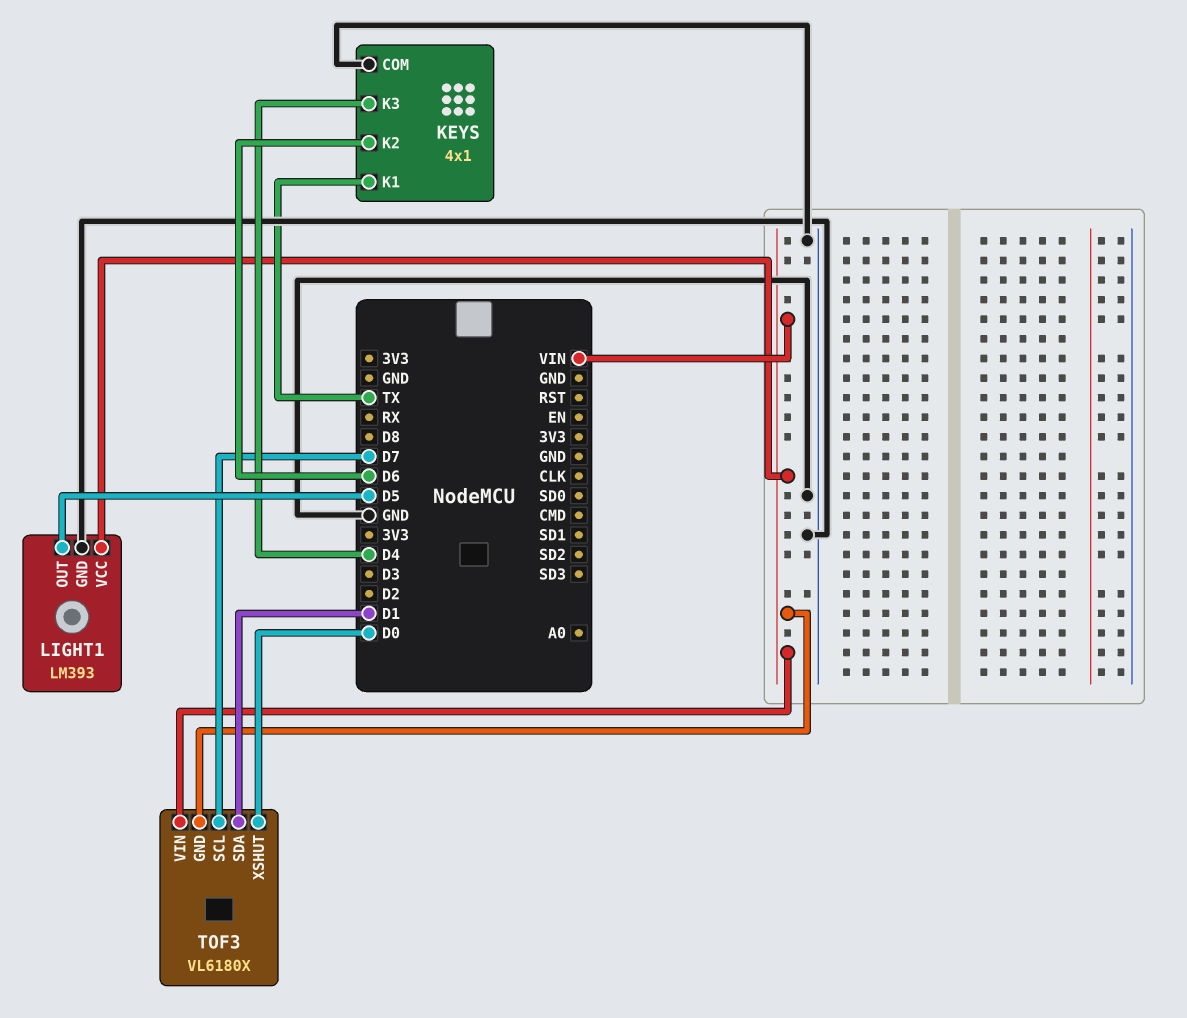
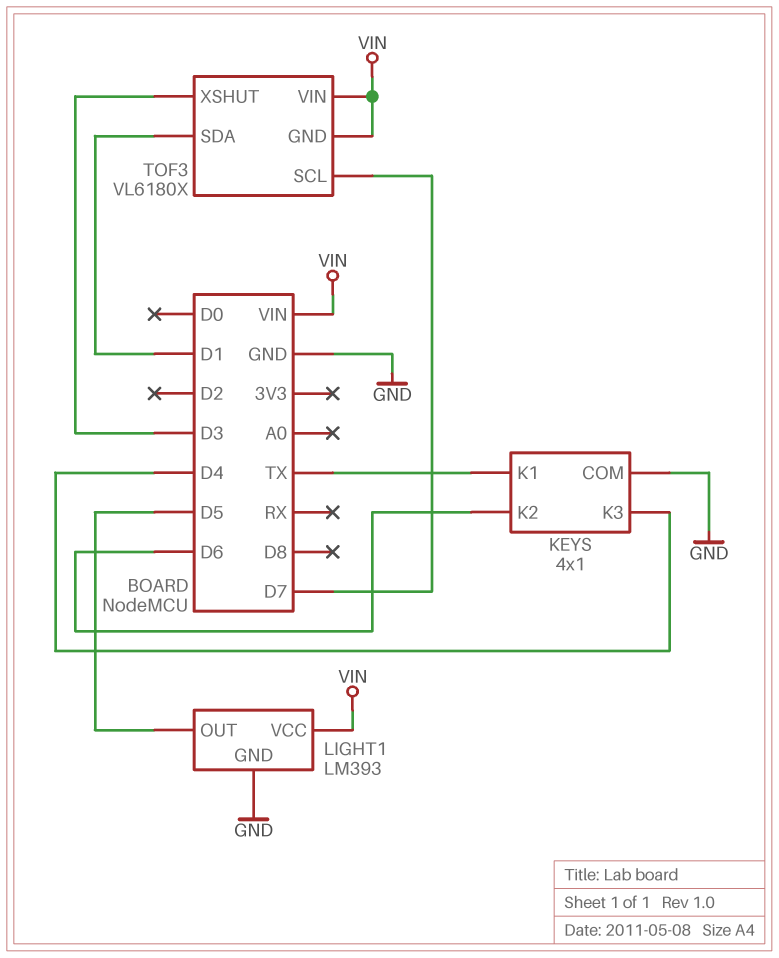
TOF3 pin XSHUT: D0 -> D3

